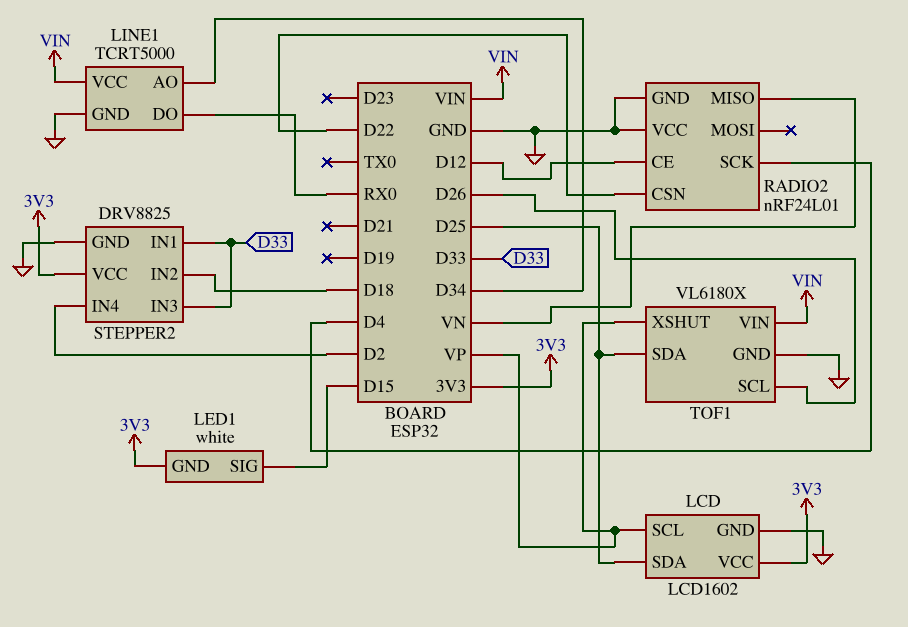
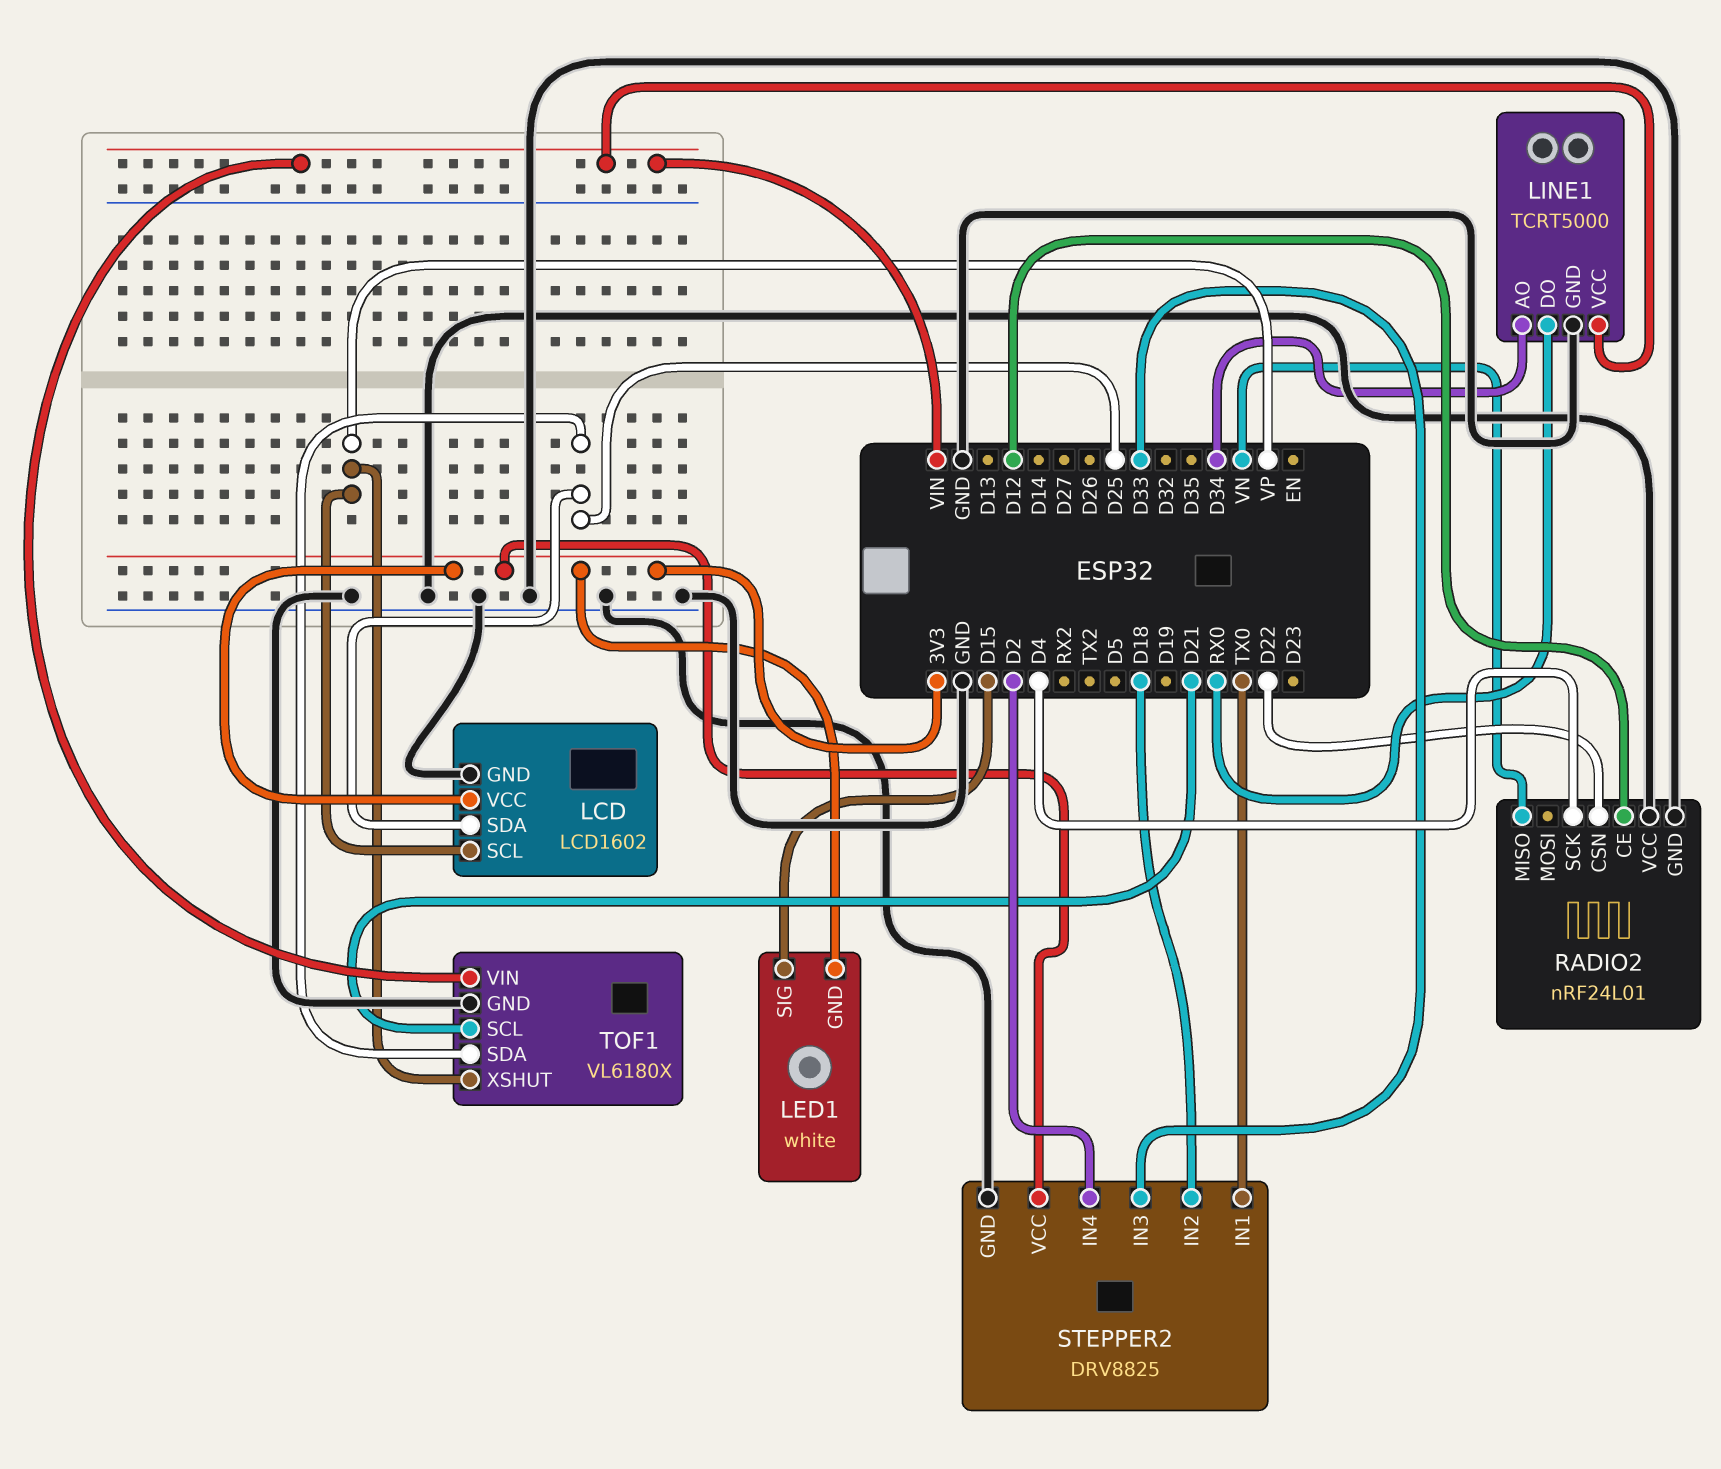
STEPPER2 pin IN1: D33 -> TX0
TOF1 pin SCL: D26 -> D21

